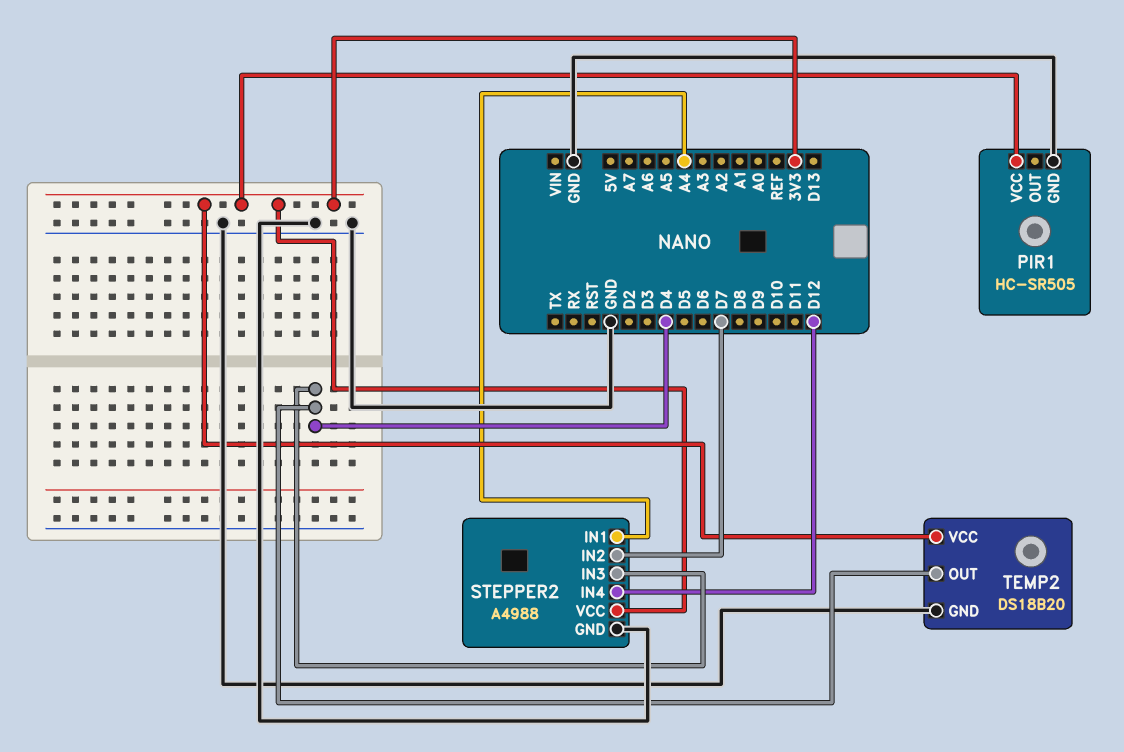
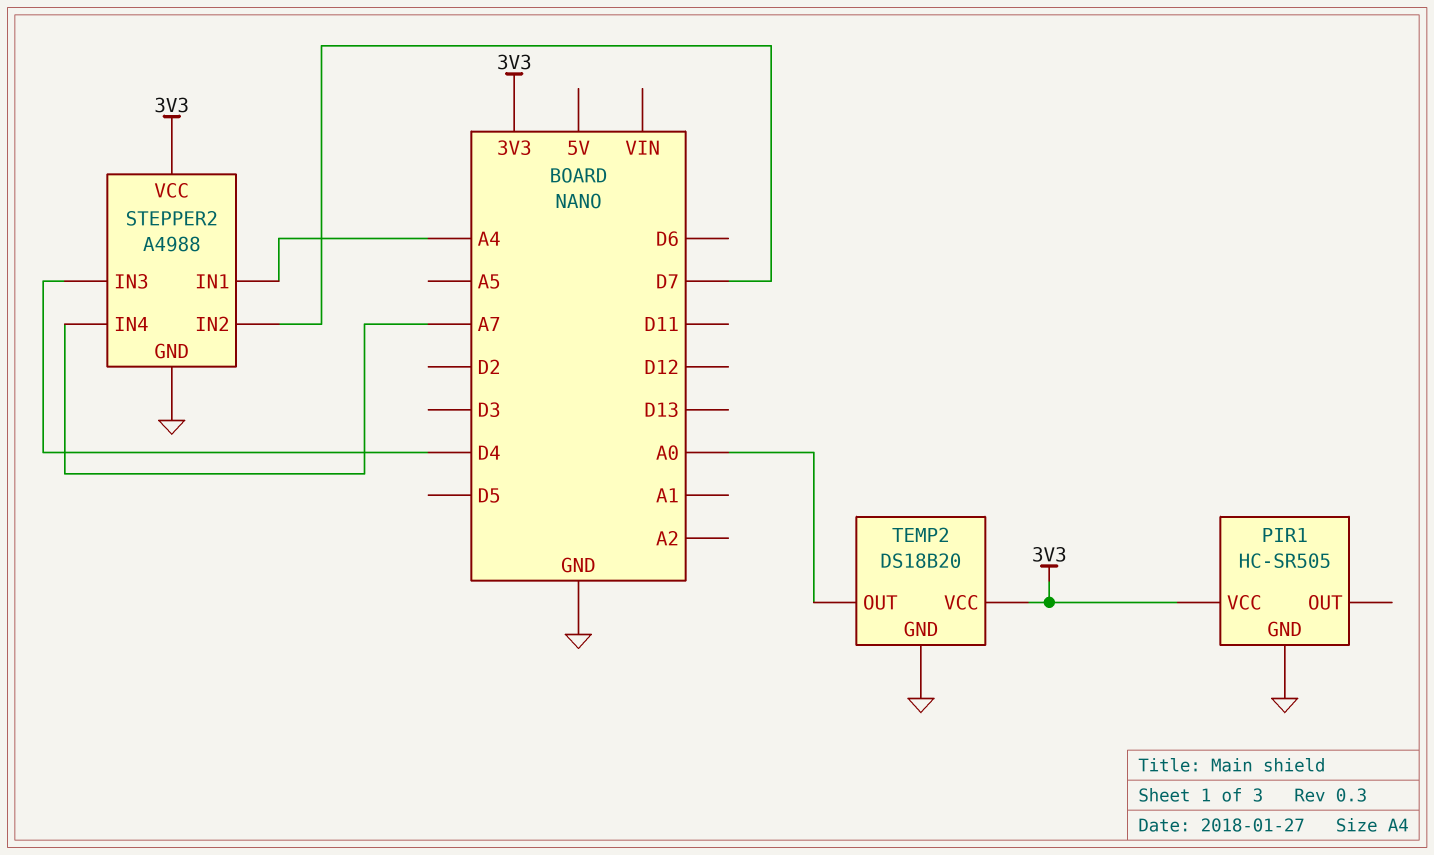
STEPPER2 pin IN4: D12 -> A7
TEMP2 pin OUT: D4 -> A0

